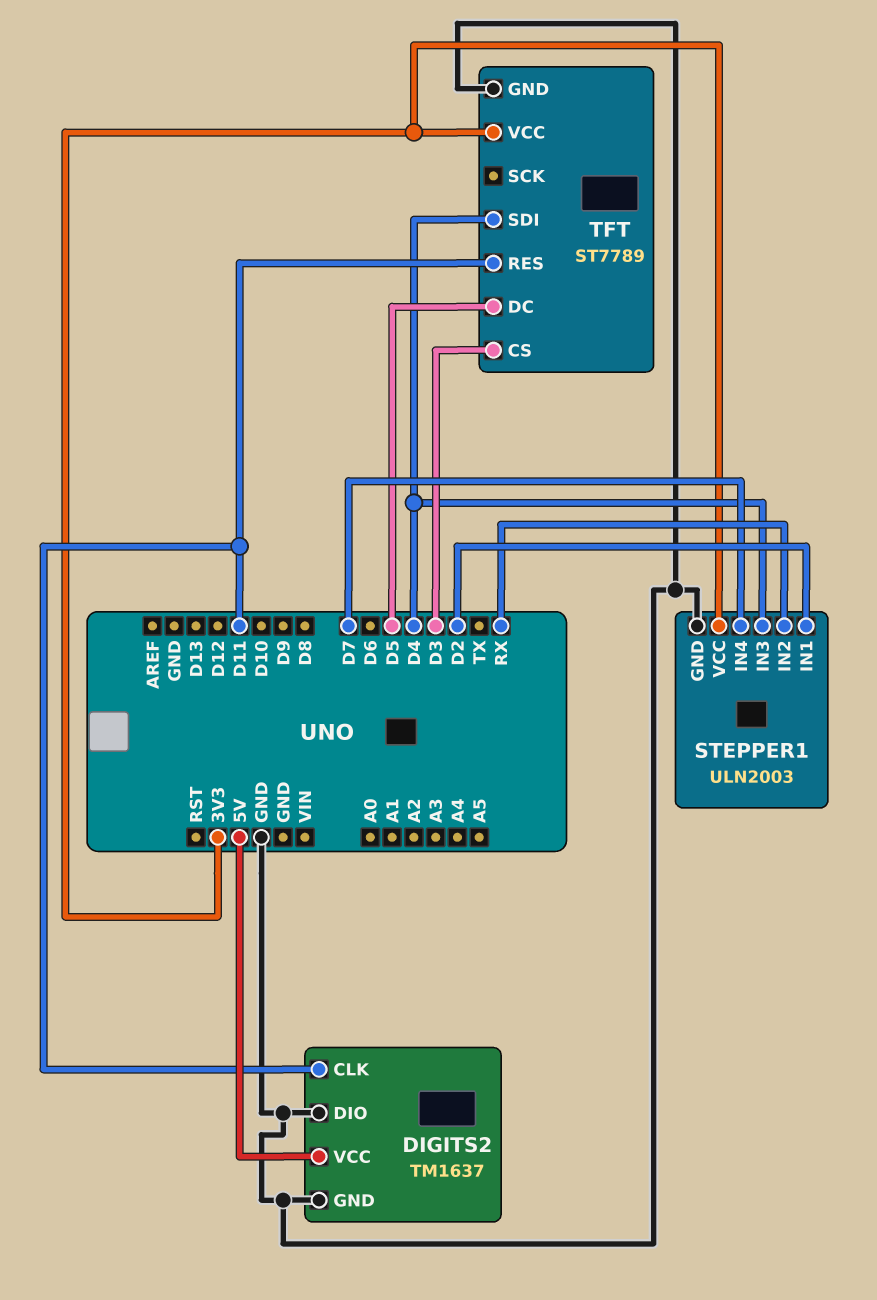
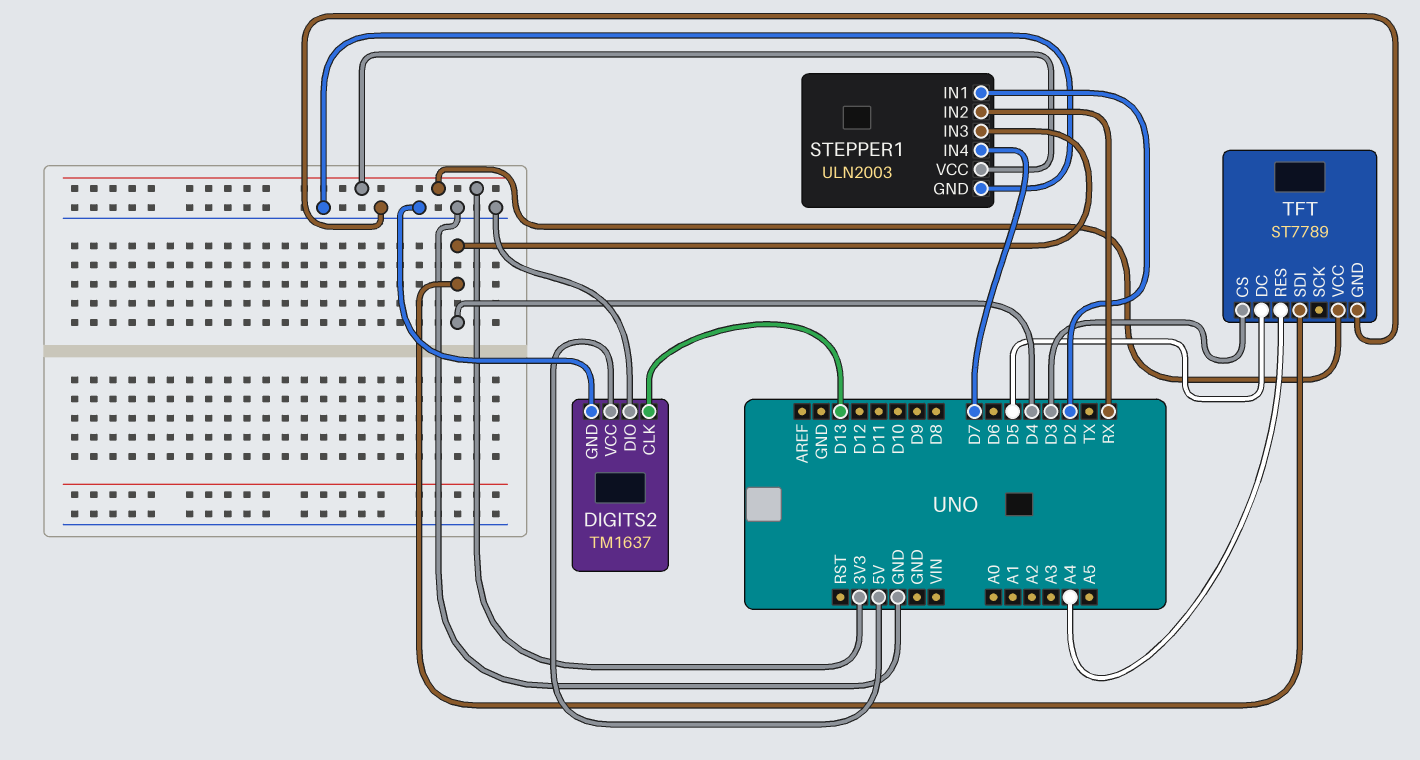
DIGITS2 pin CLK: D11 -> D13
TFT pin RES: D11 -> A4

